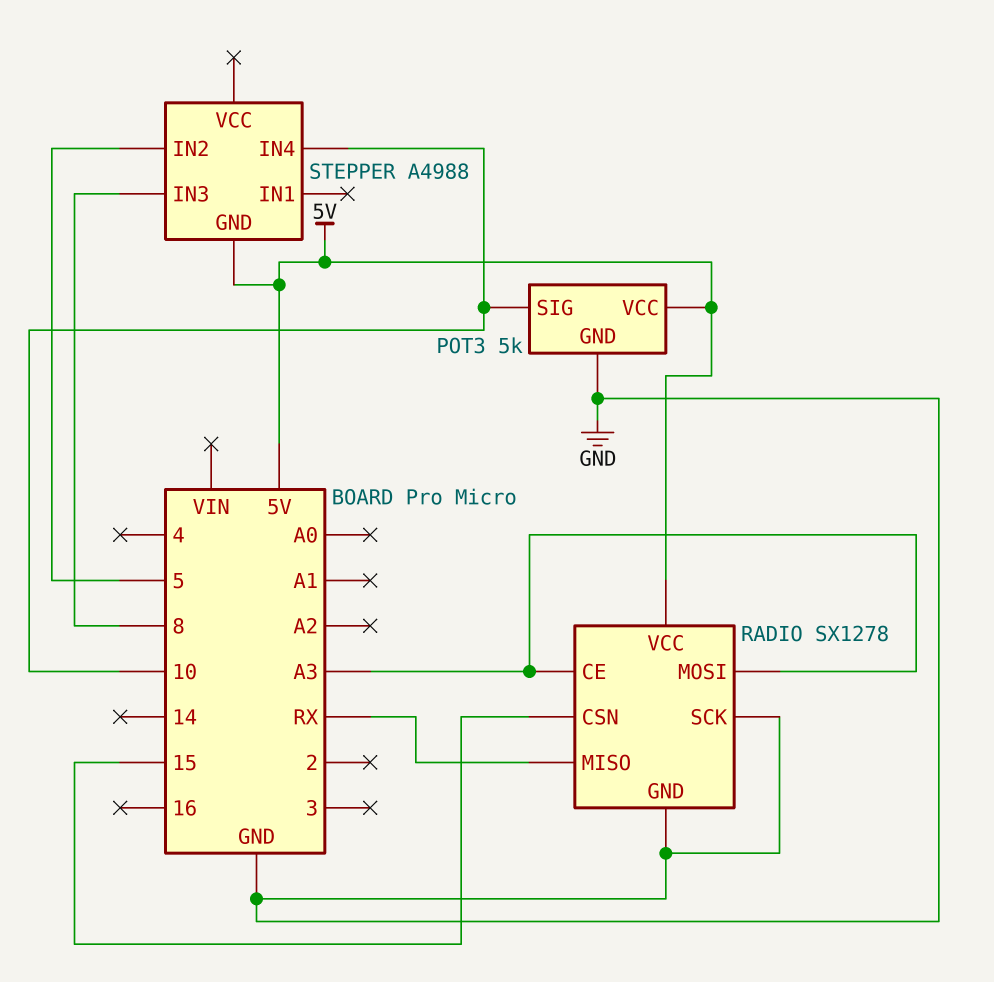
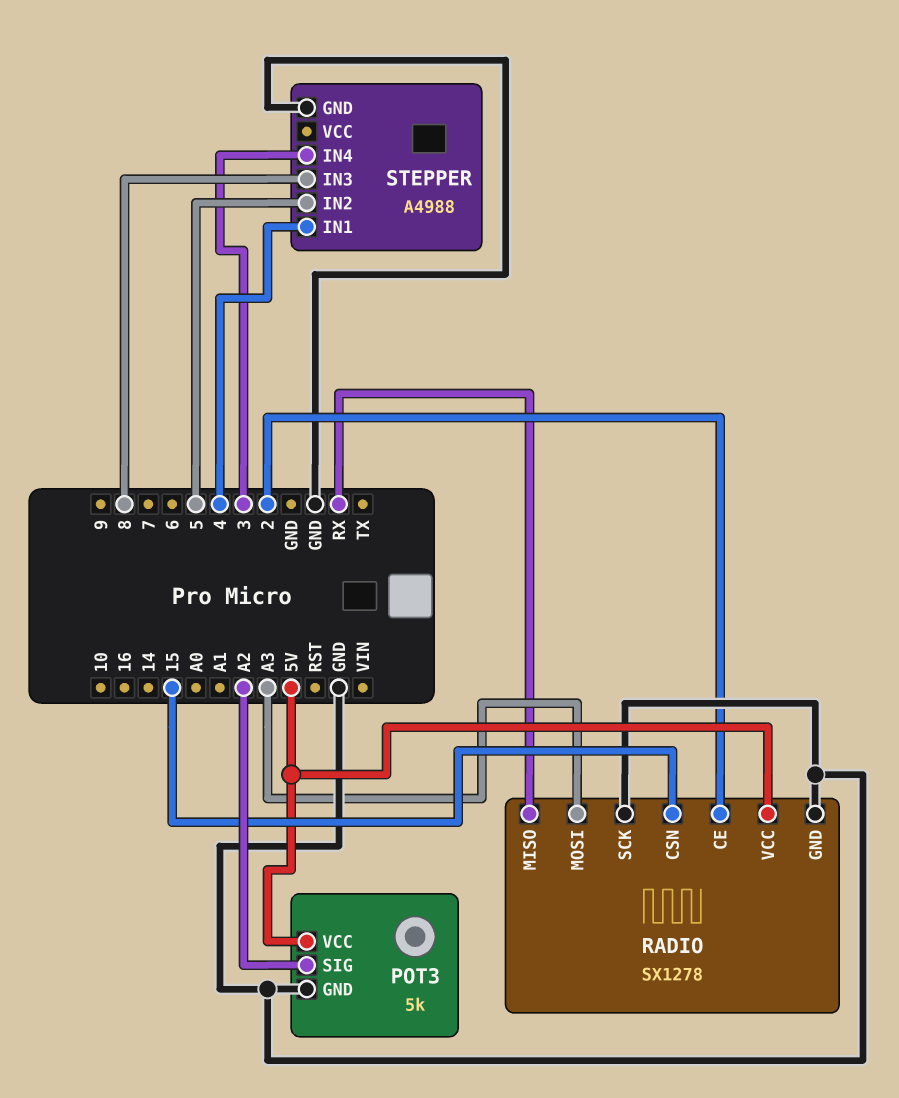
POT3 pin SIG: 10 -> A2
RADIO pin CE: A3 -> 2
STEPPER pin GND: 5V -> GND
STEPPER pin IN1: none -> 4
STEPPER pin IN4: 10 -> 3

